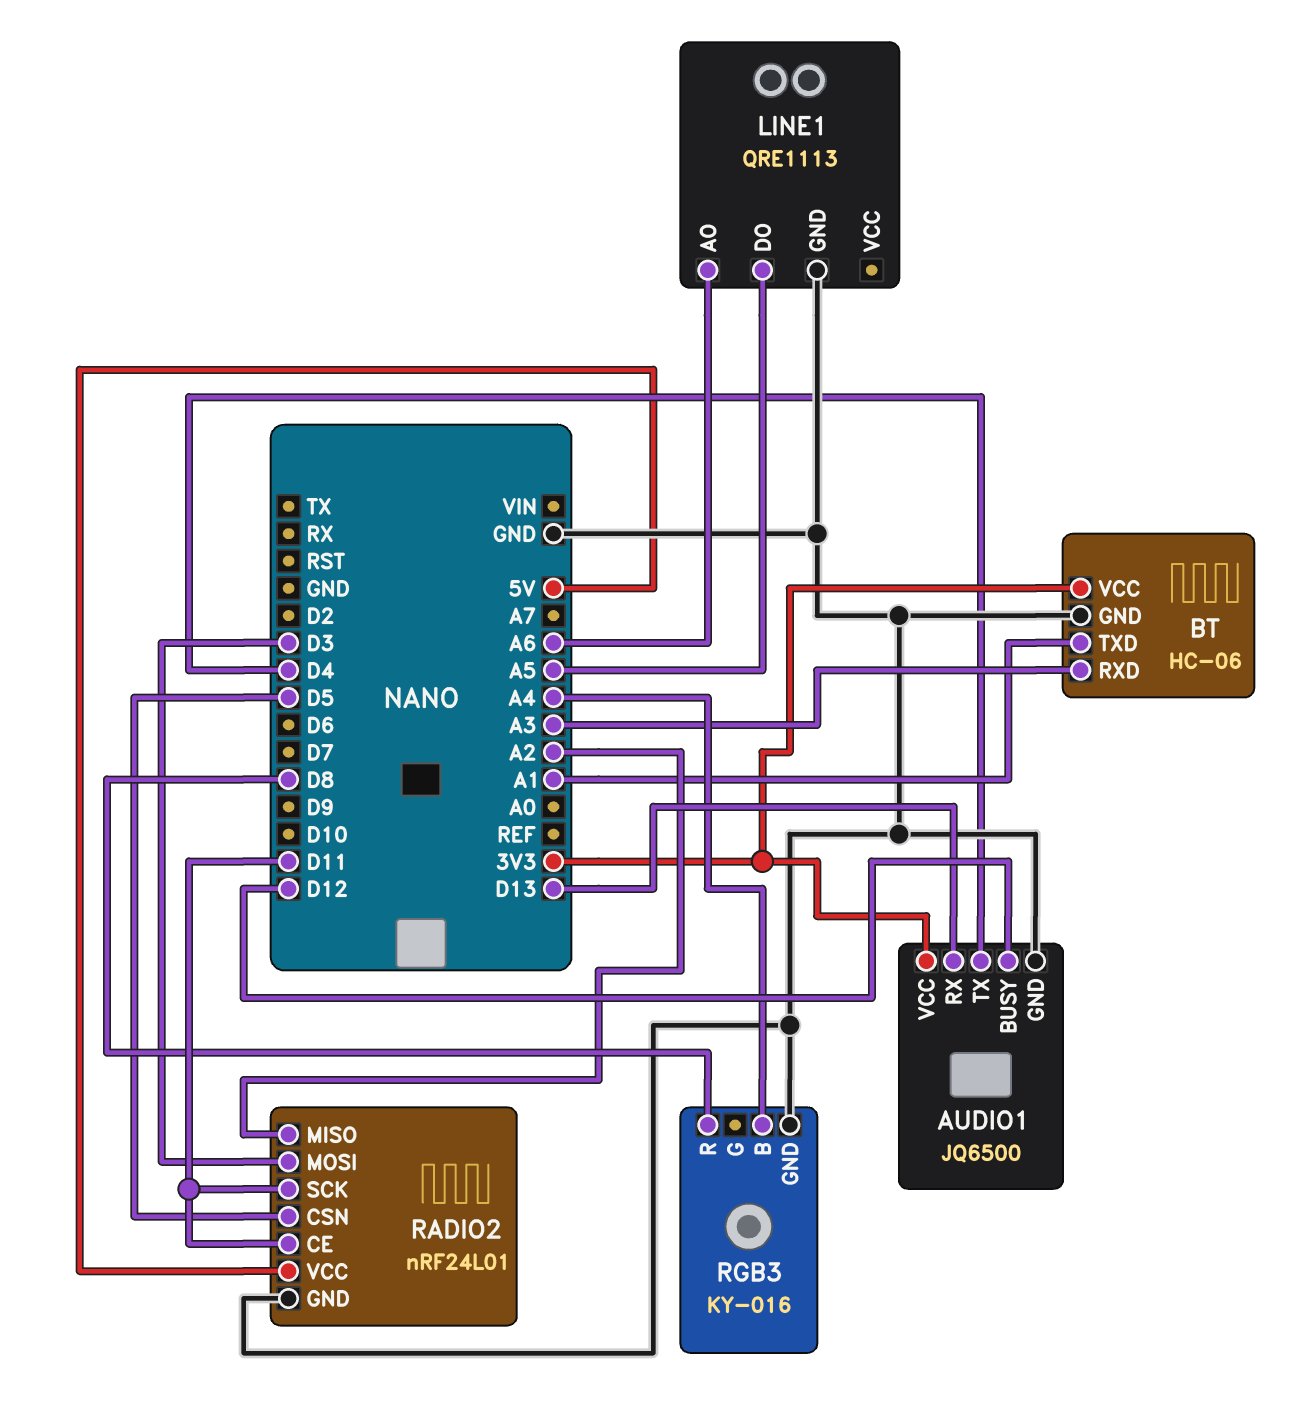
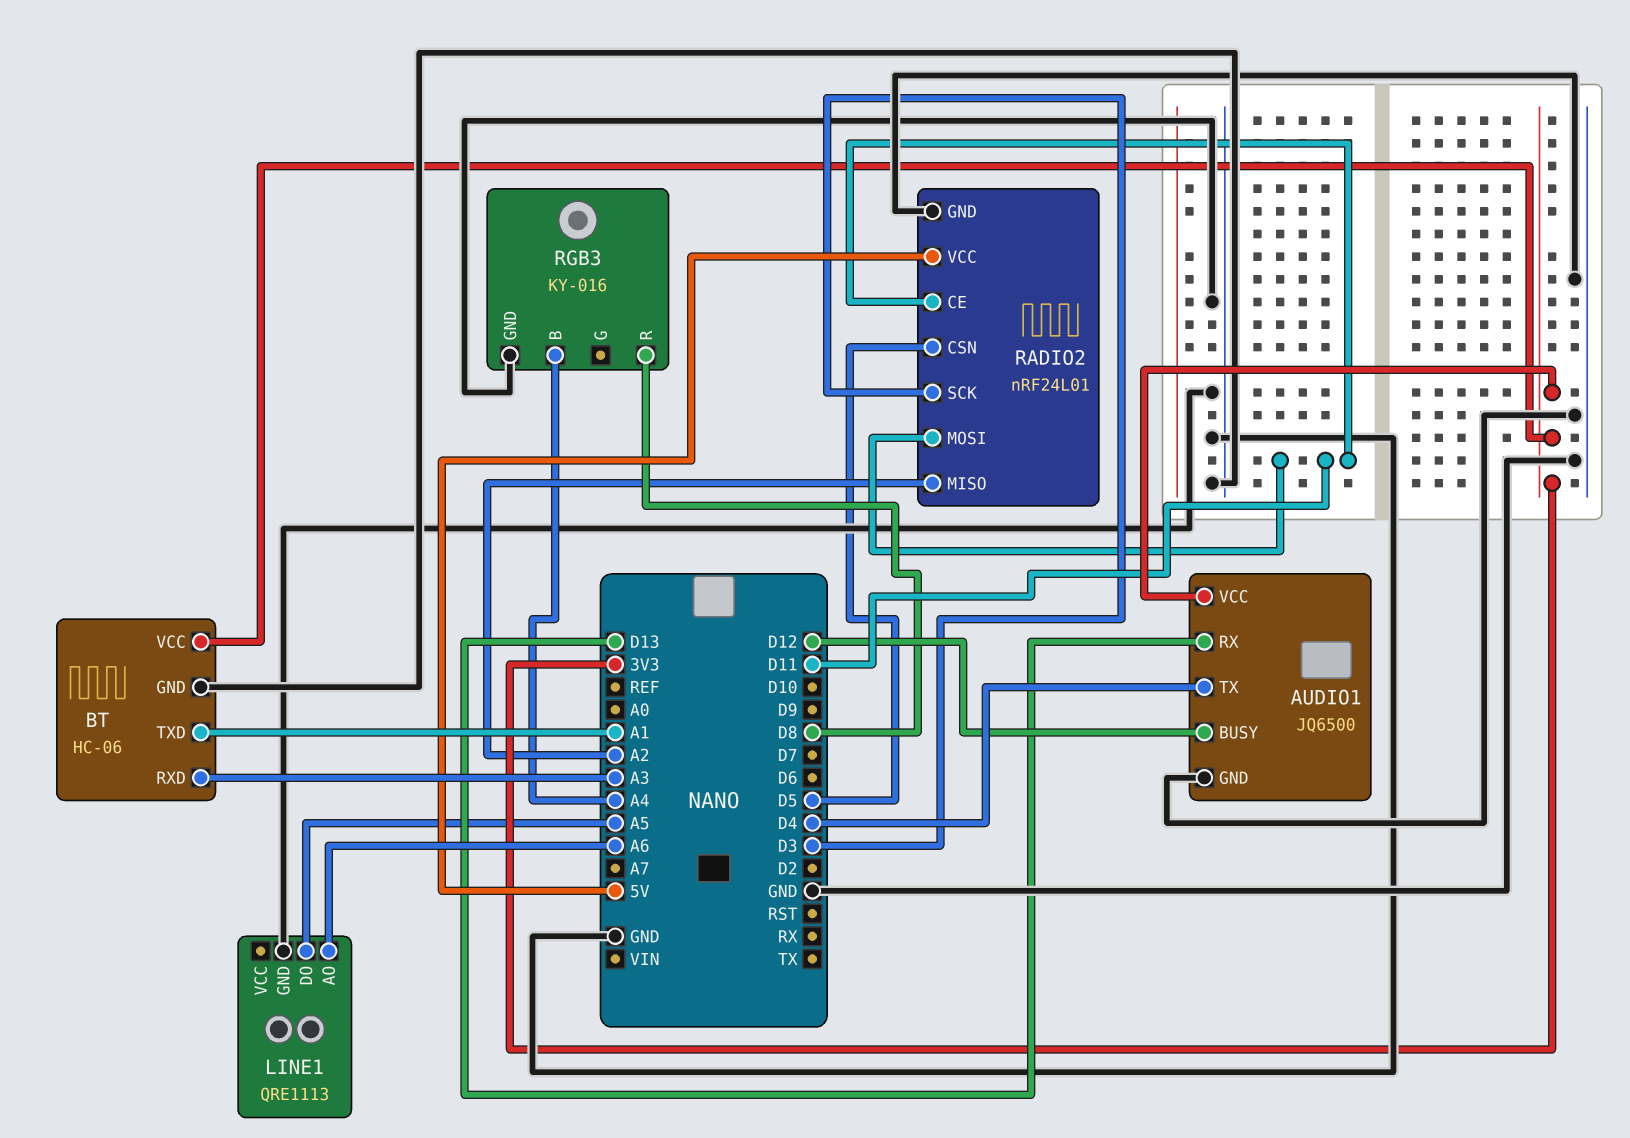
RADIO2 pin MOSI: D3 -> D11
RADIO2 pin SCK: D11 -> D3

